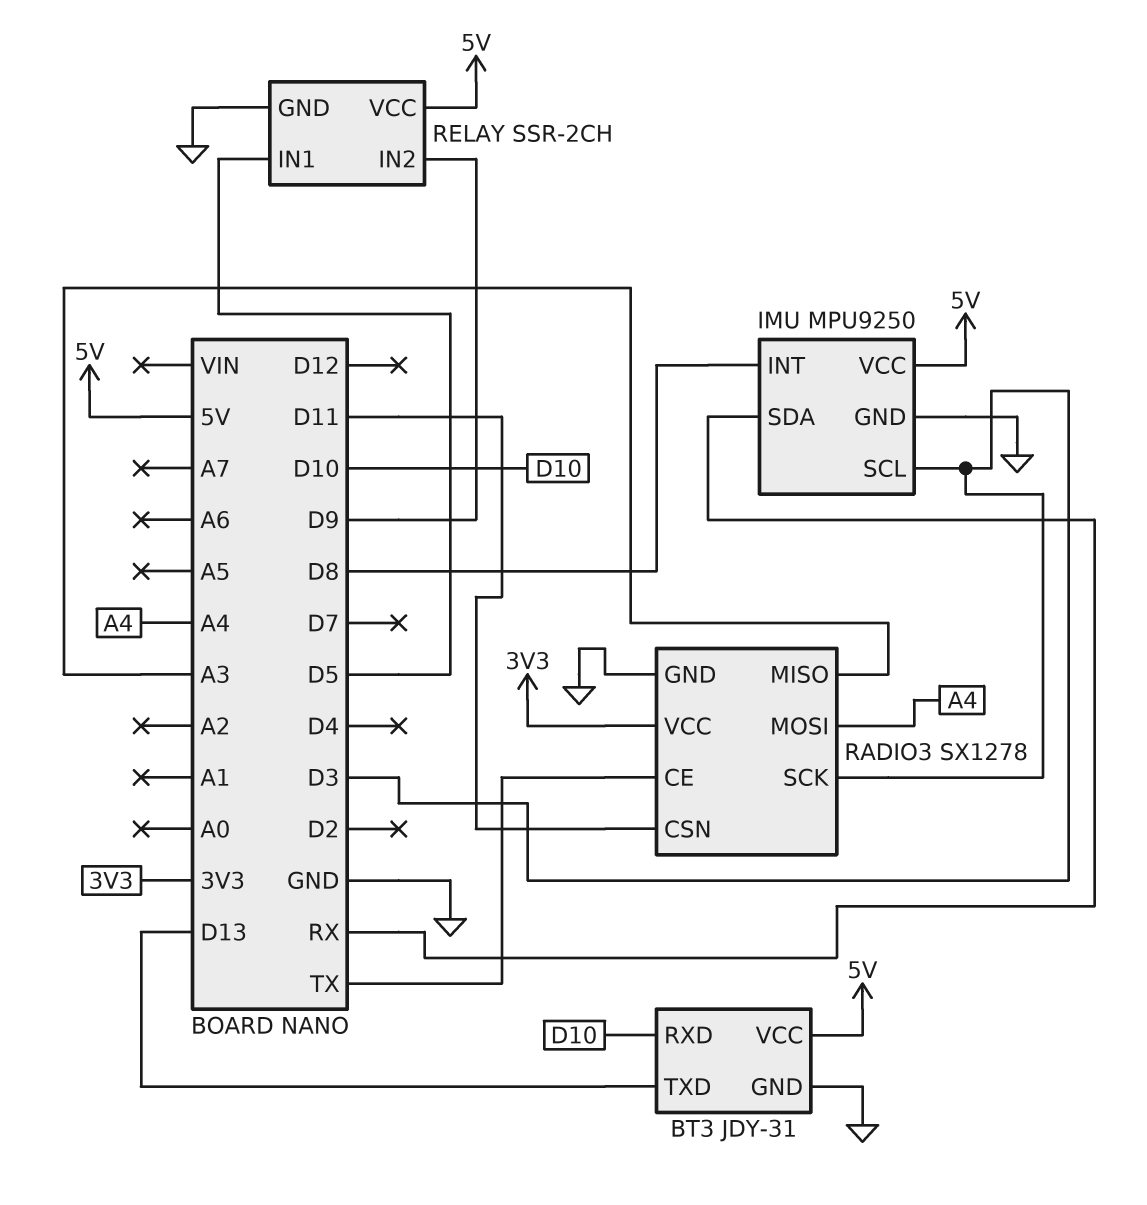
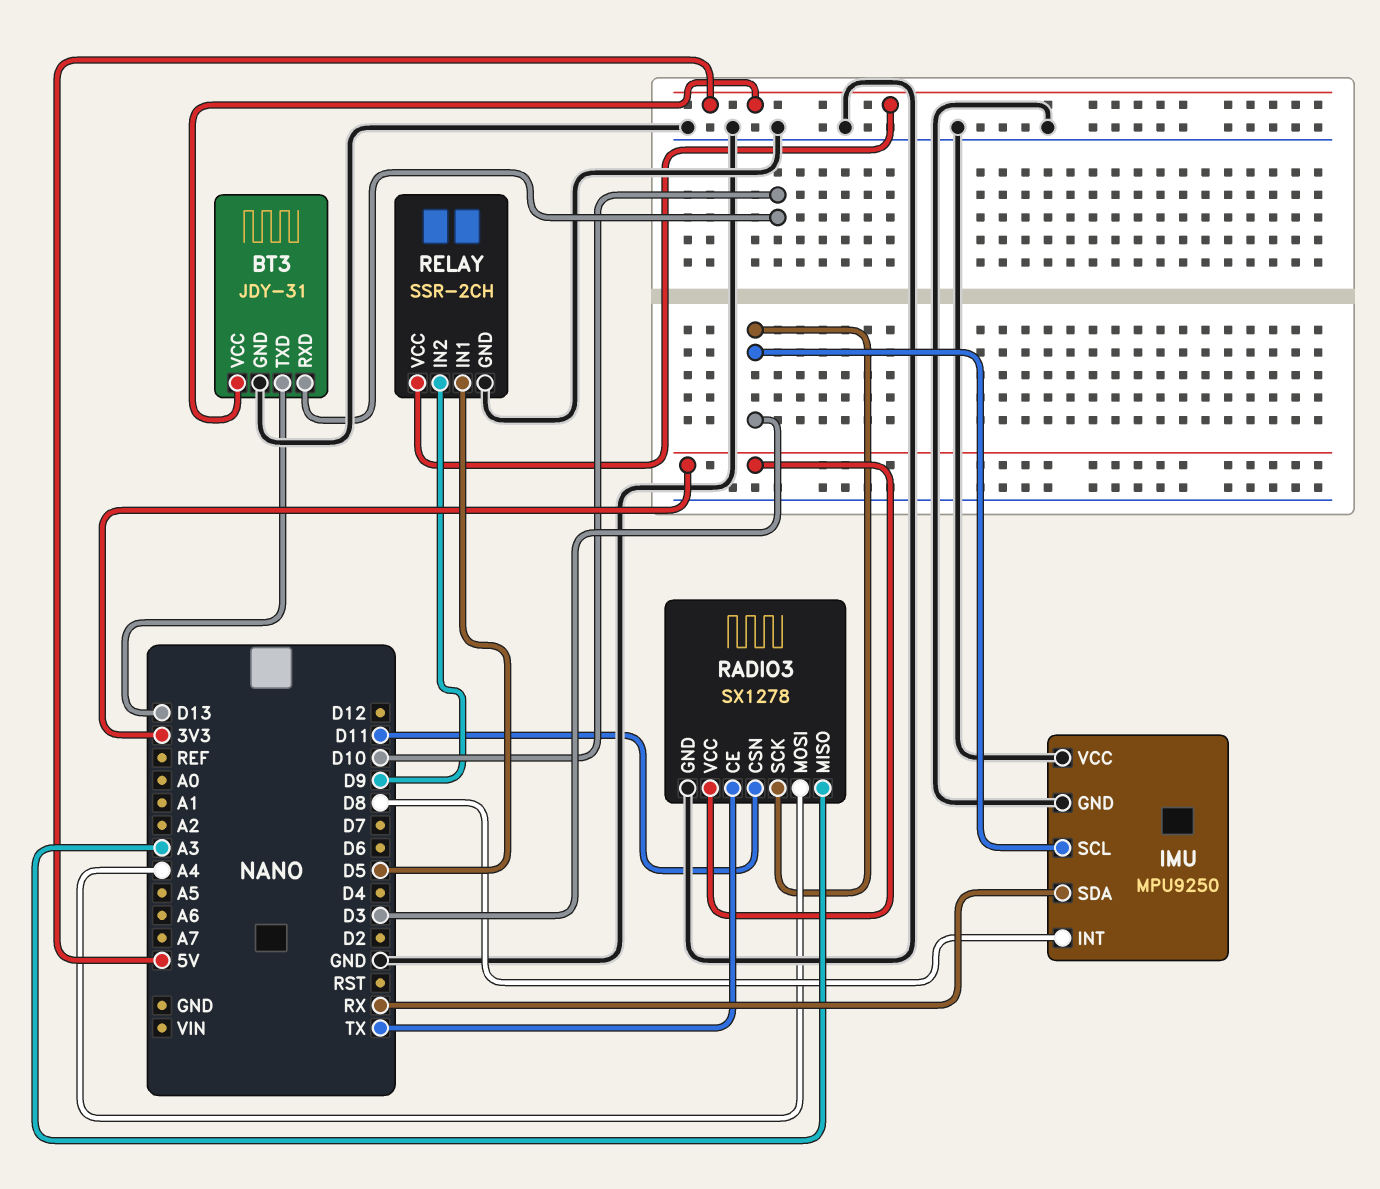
IMU pin VCC: 5V -> GND

